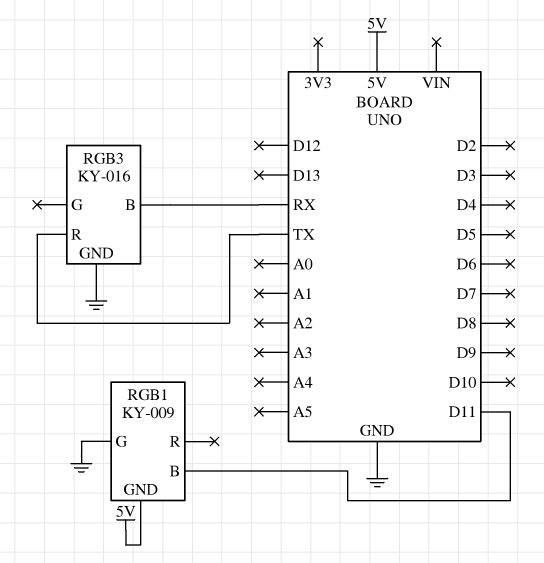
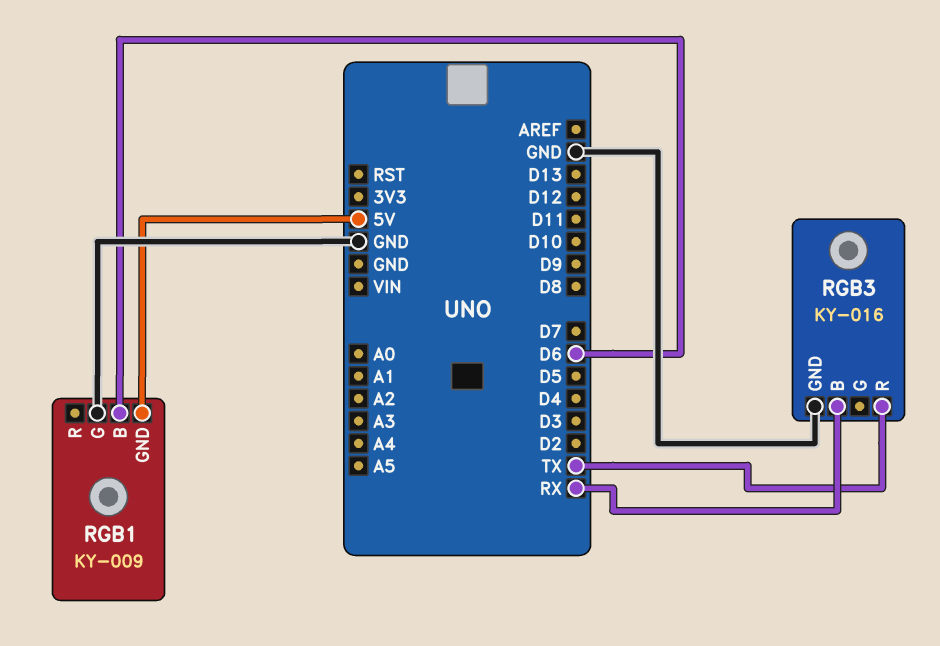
RGB1 pin B: D11 -> D6

